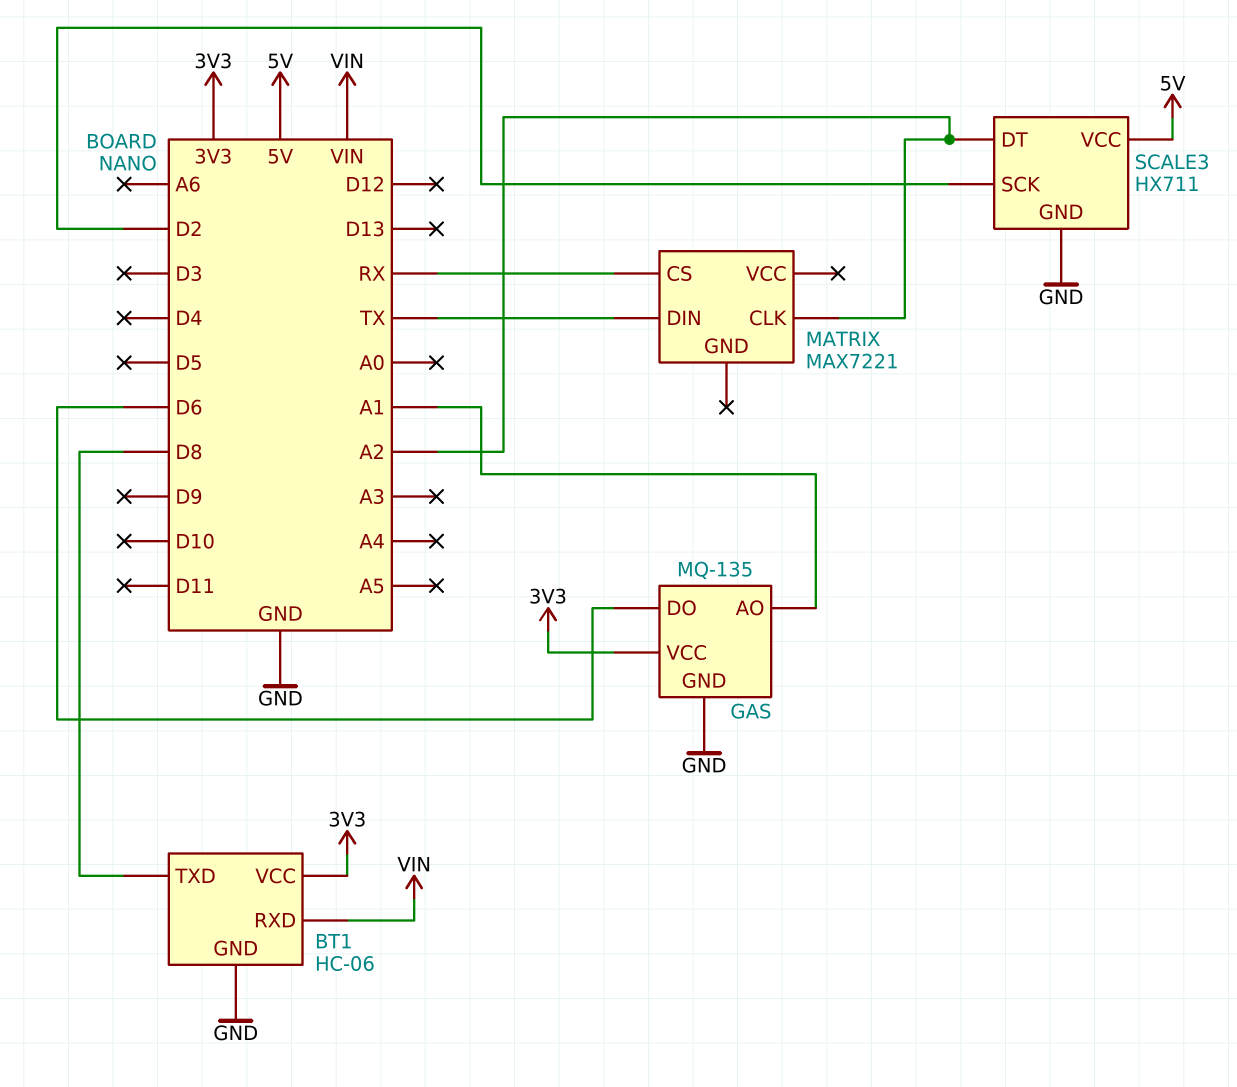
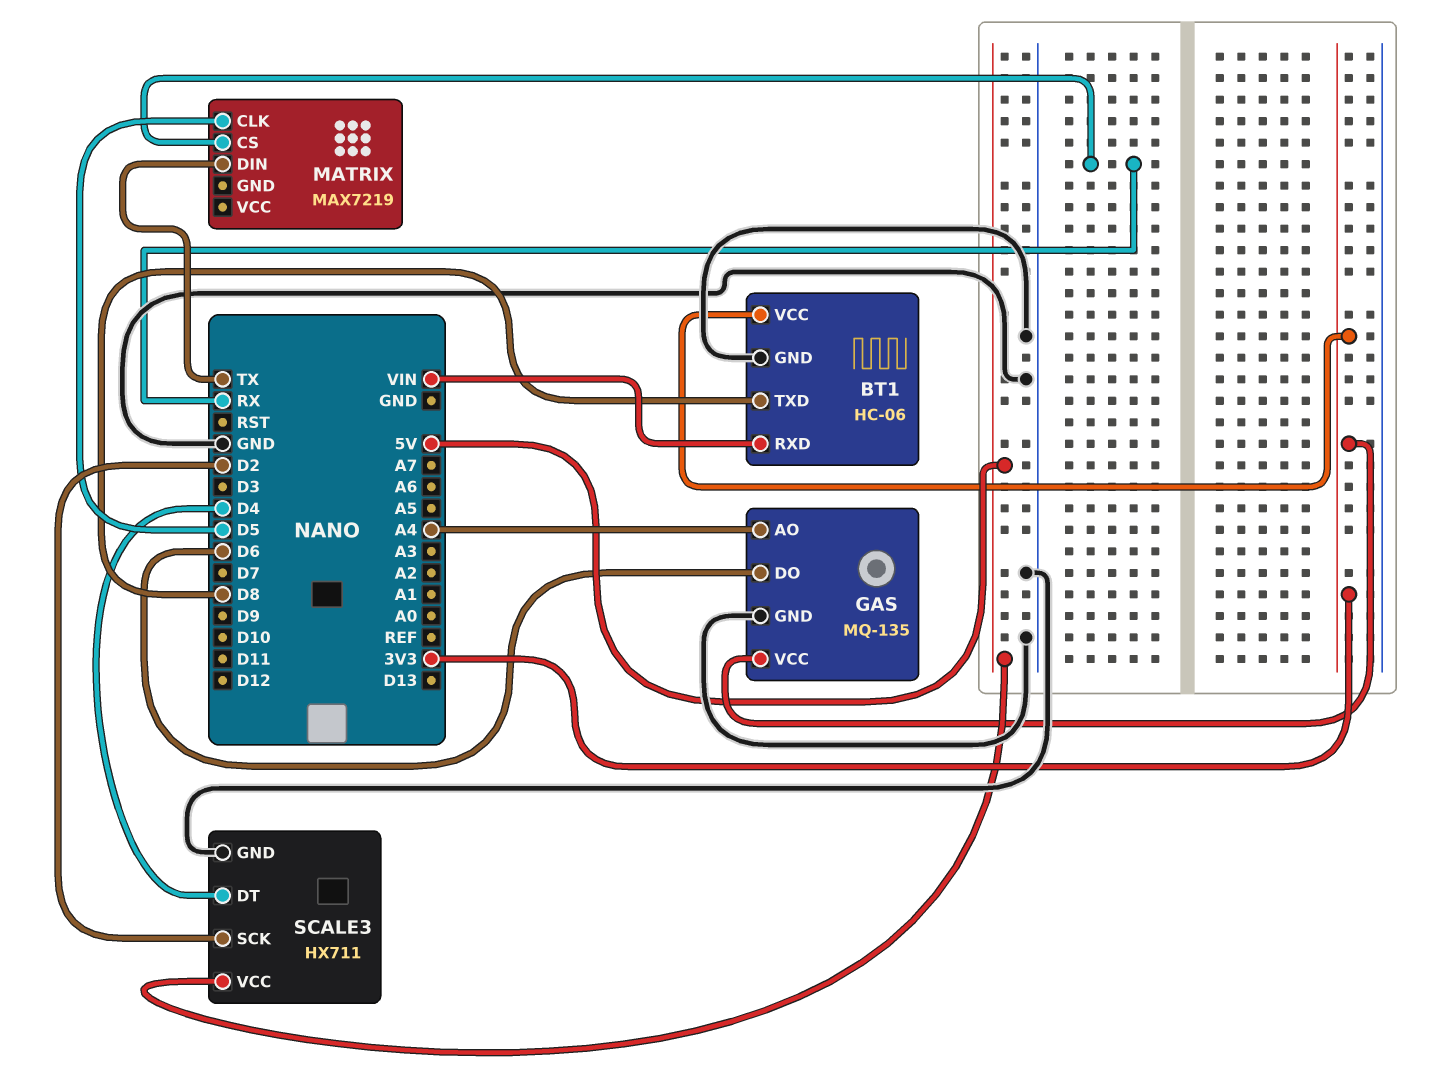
GAS pin AO: A1 -> A4
MATRIX: MAX7221 -> MAX7219
MATRIX pin CLK: A2 -> D5
SCALE3 pin DT: A2 -> D4

